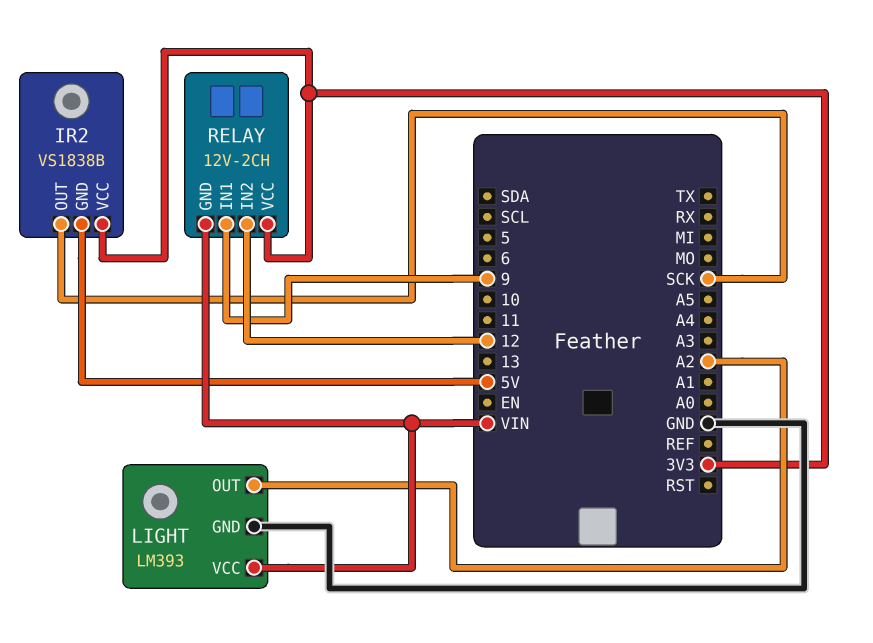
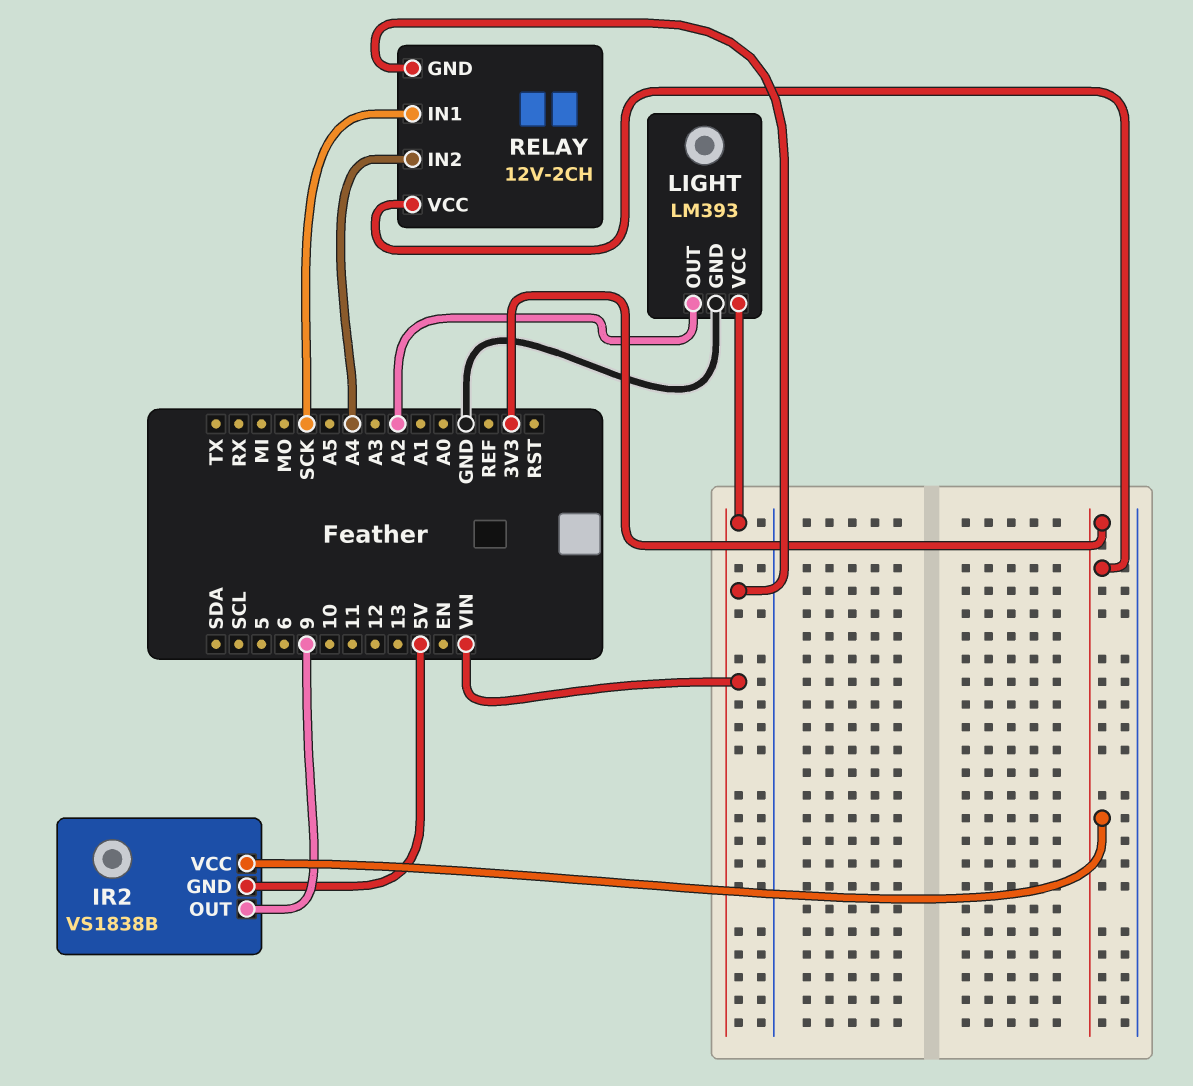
IR2 pin OUT: SCK -> 9
RELAY pin IN1: 9 -> SCK
RELAY pin IN2: 12 -> A4

